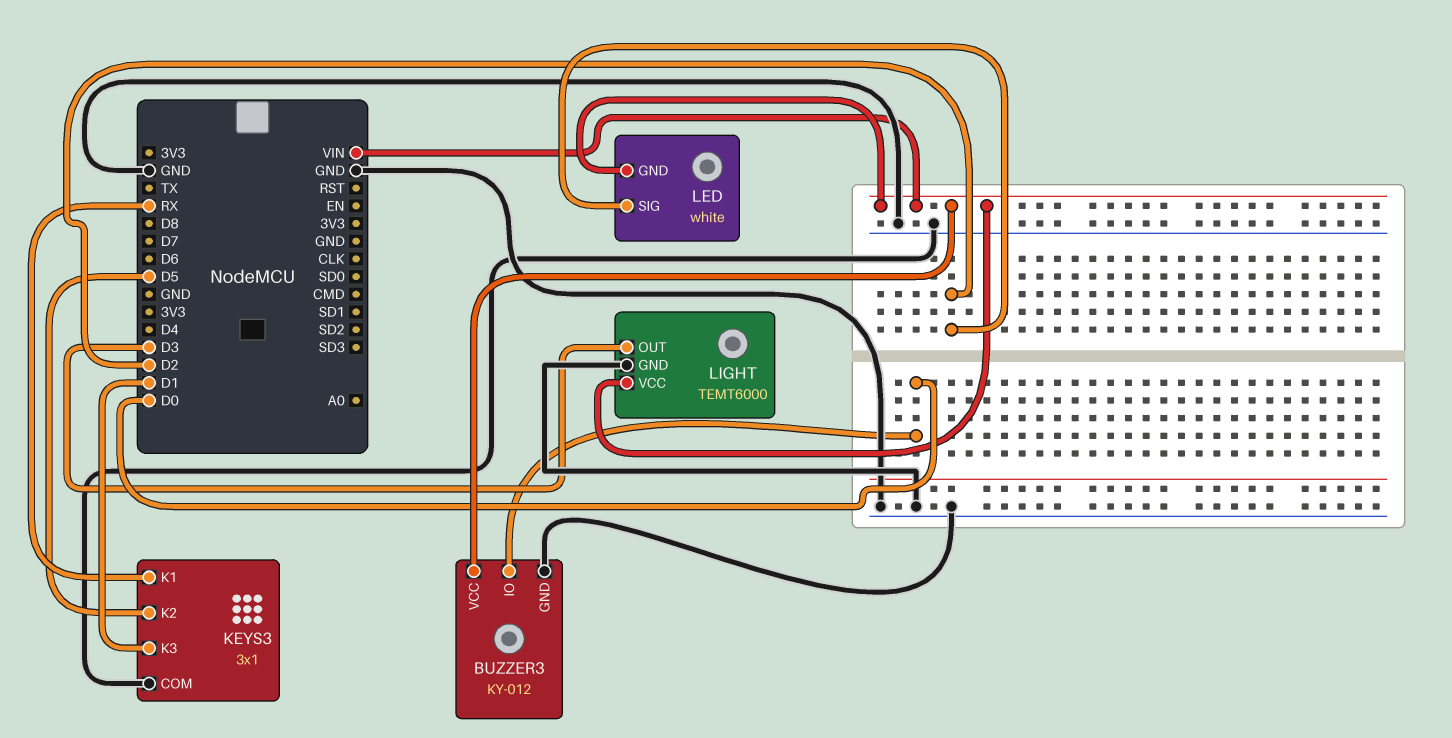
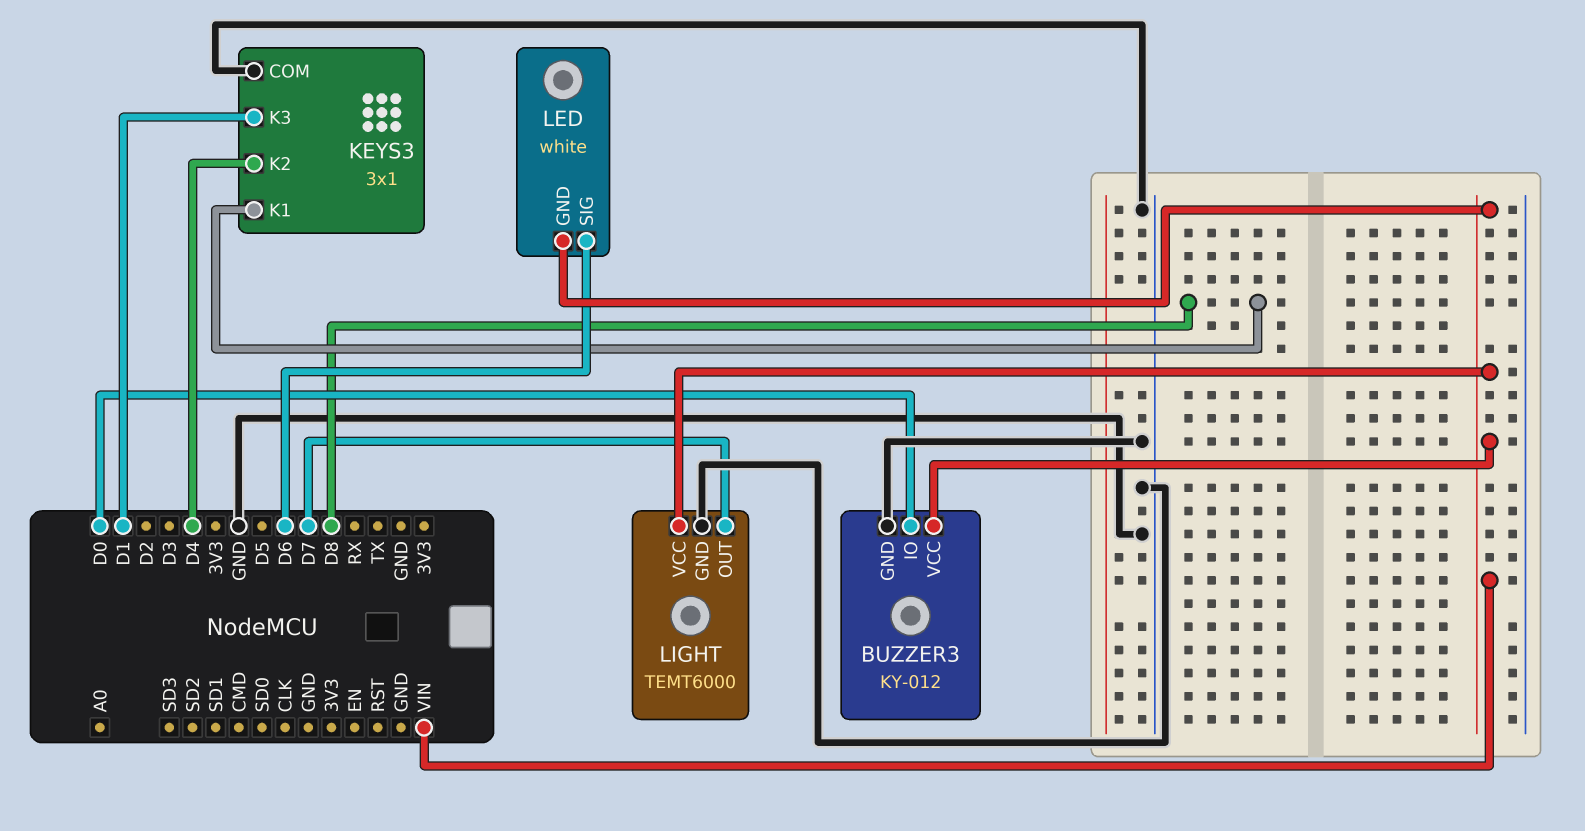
KEYS3 pin K1: RX -> D8
KEYS3 pin K2: D5 -> D4
LED pin SIG: D2 -> D6
LIGHT pin OUT: D3 -> D7

